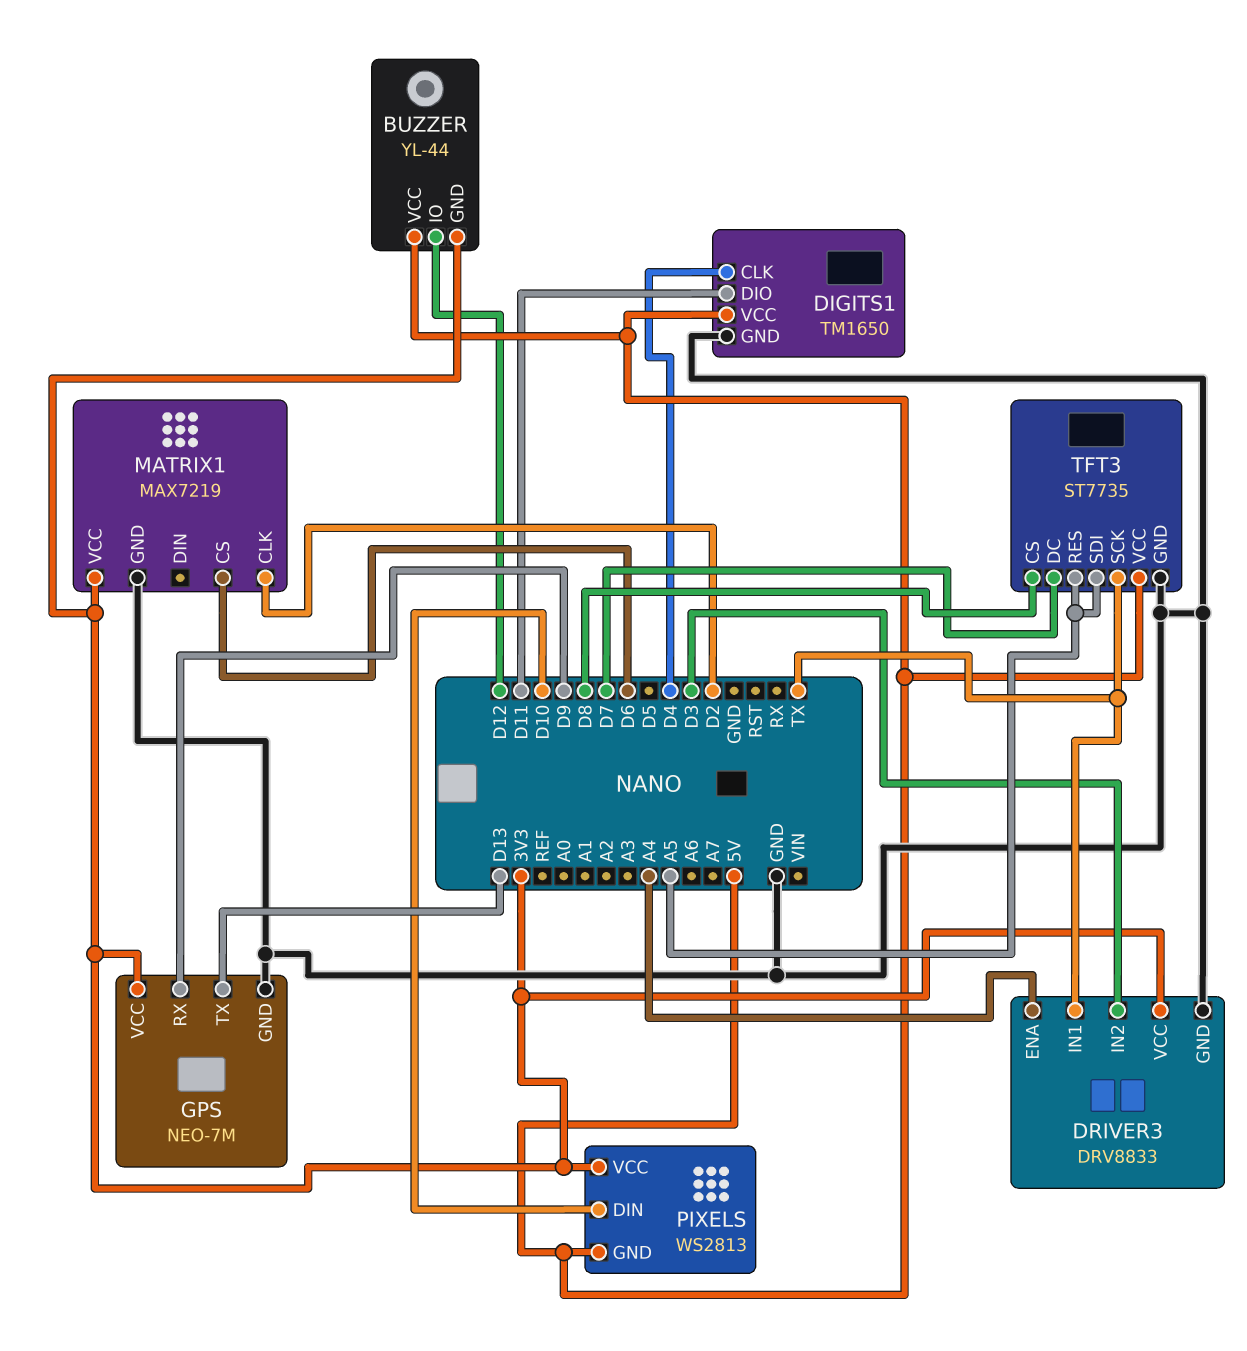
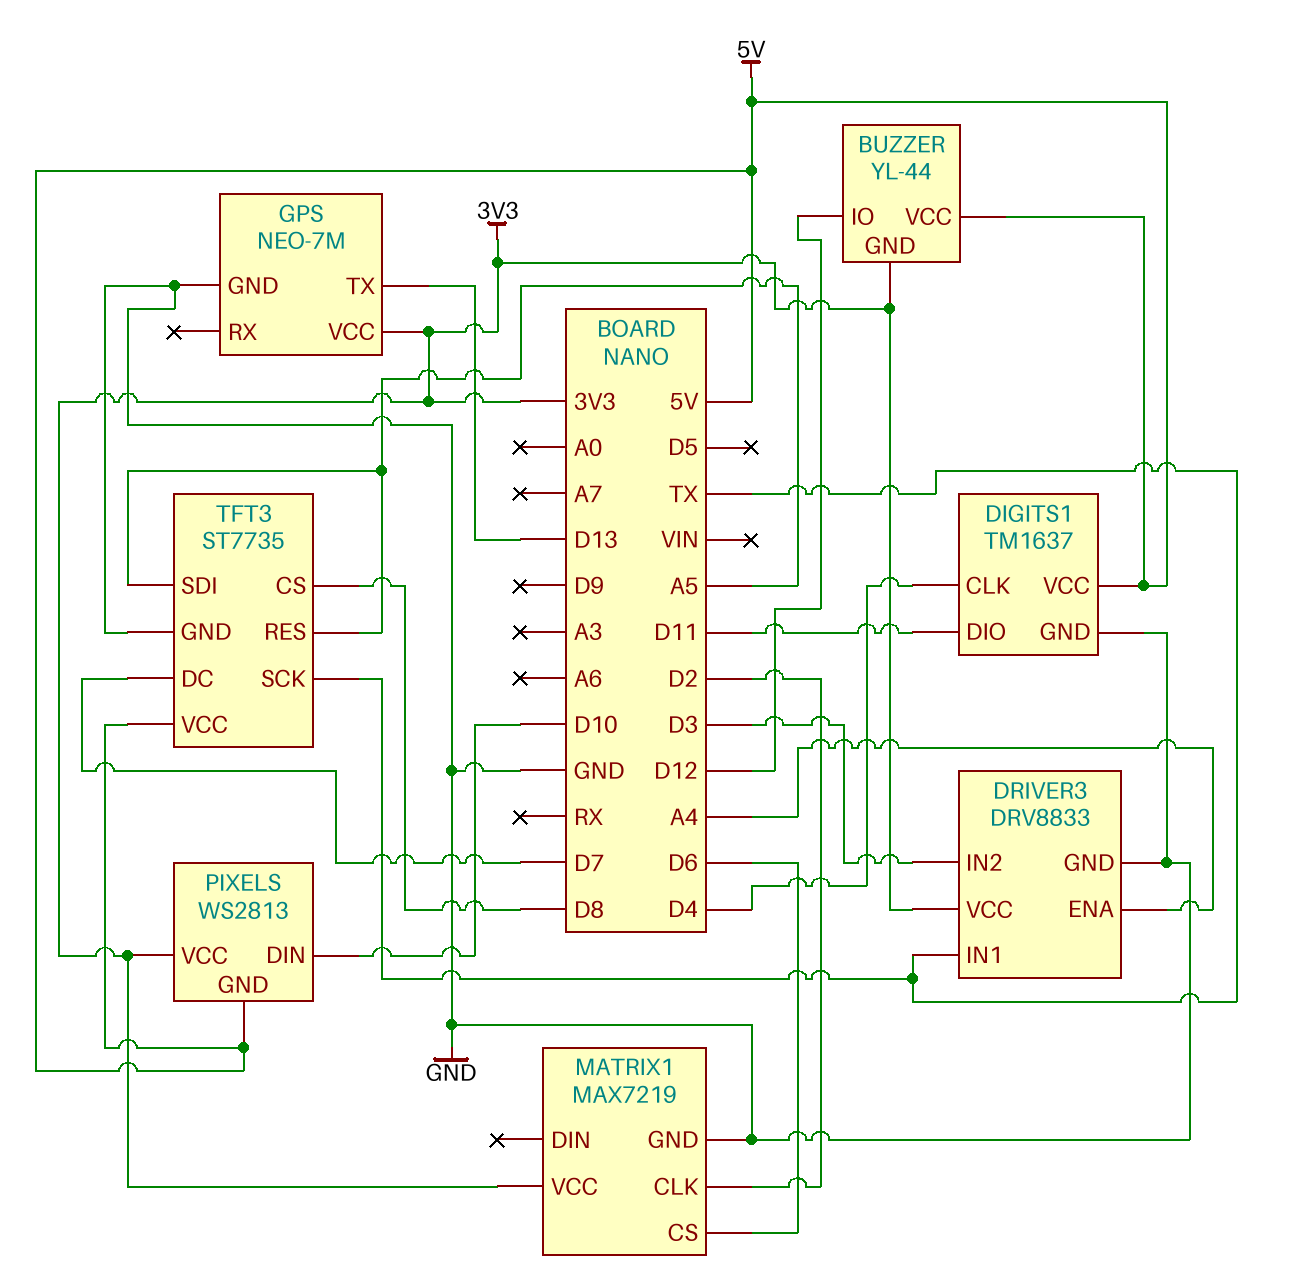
DIGITS1: TM1650 -> TM1637
GPS pin RX: D9 -> none

